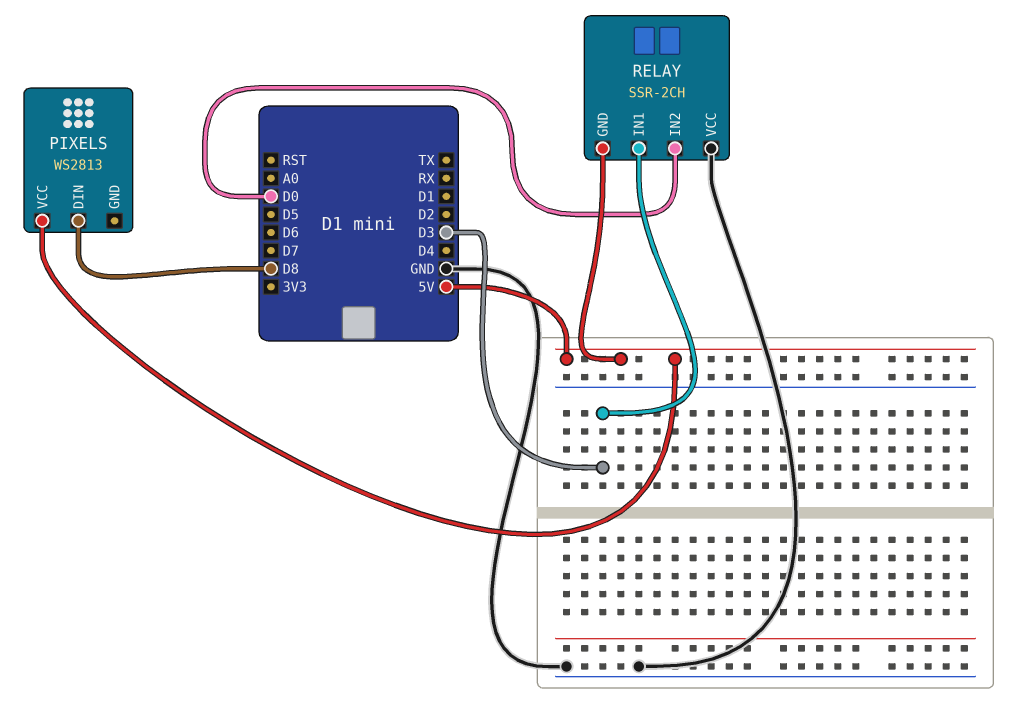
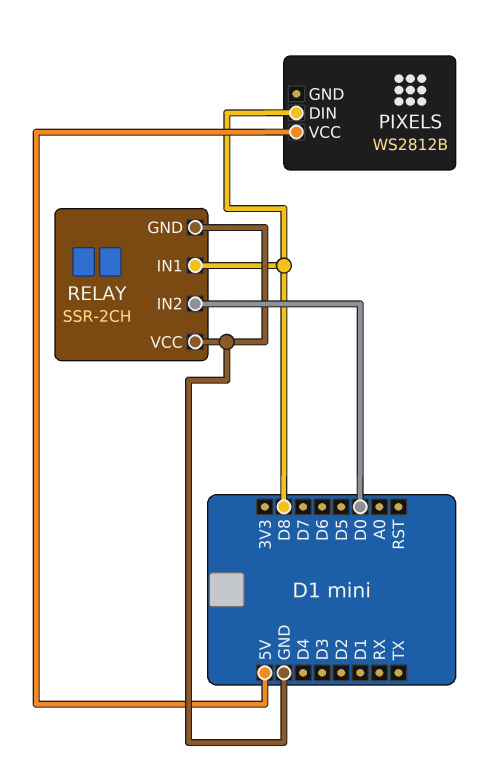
PIXELS: WS2813 -> WS2812B
RELAY pin GND: 5V -> GND
RELAY pin IN1: D3 -> D8

